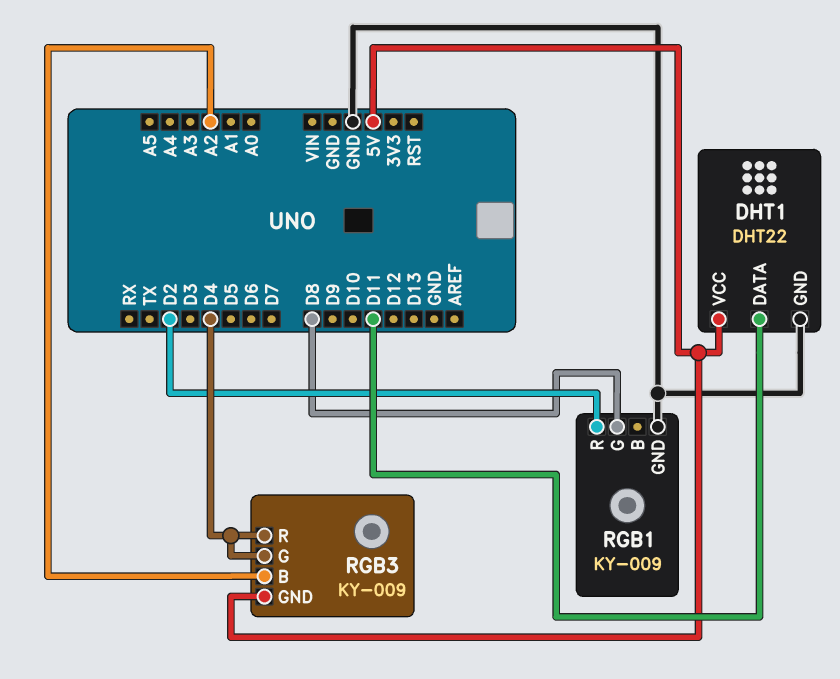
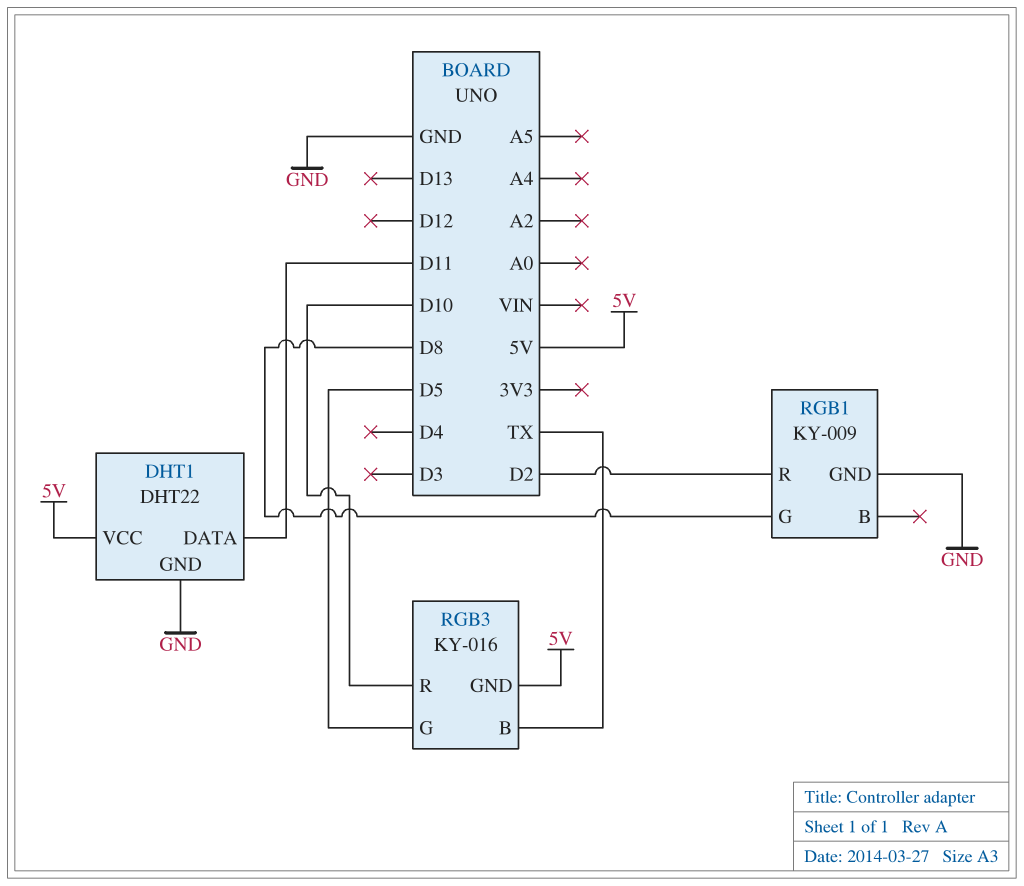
RGB3: KY-009 -> KY-016
RGB3 pin B: A2 -> TX
RGB3 pin G: D4 -> D5
RGB3 pin R: D4 -> D10

